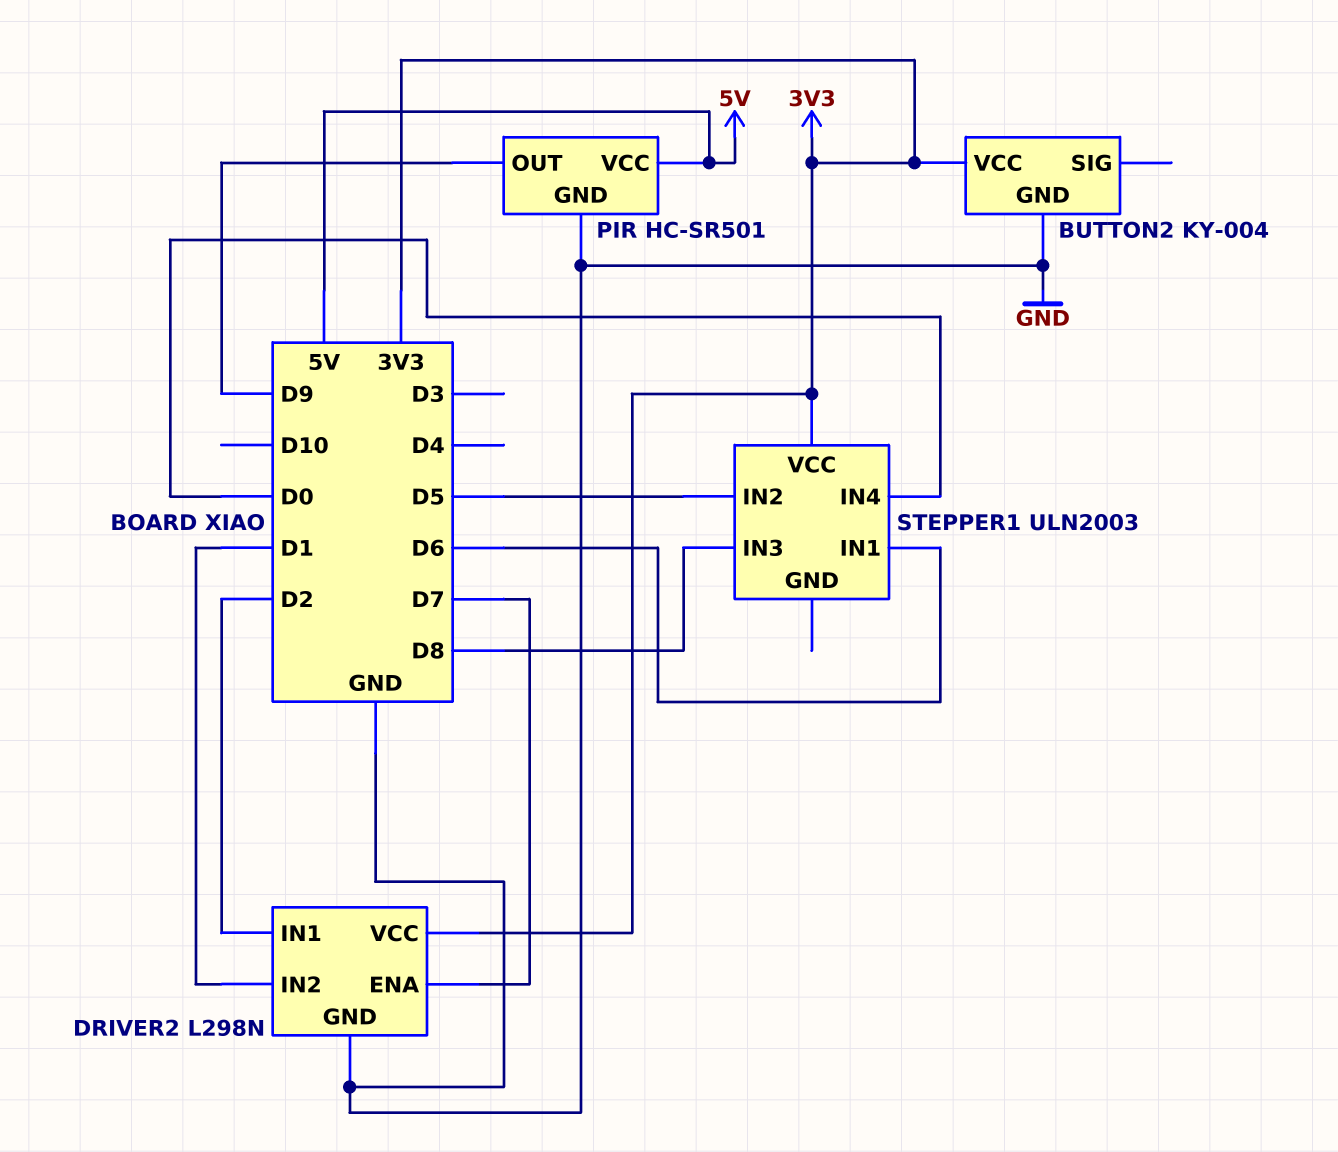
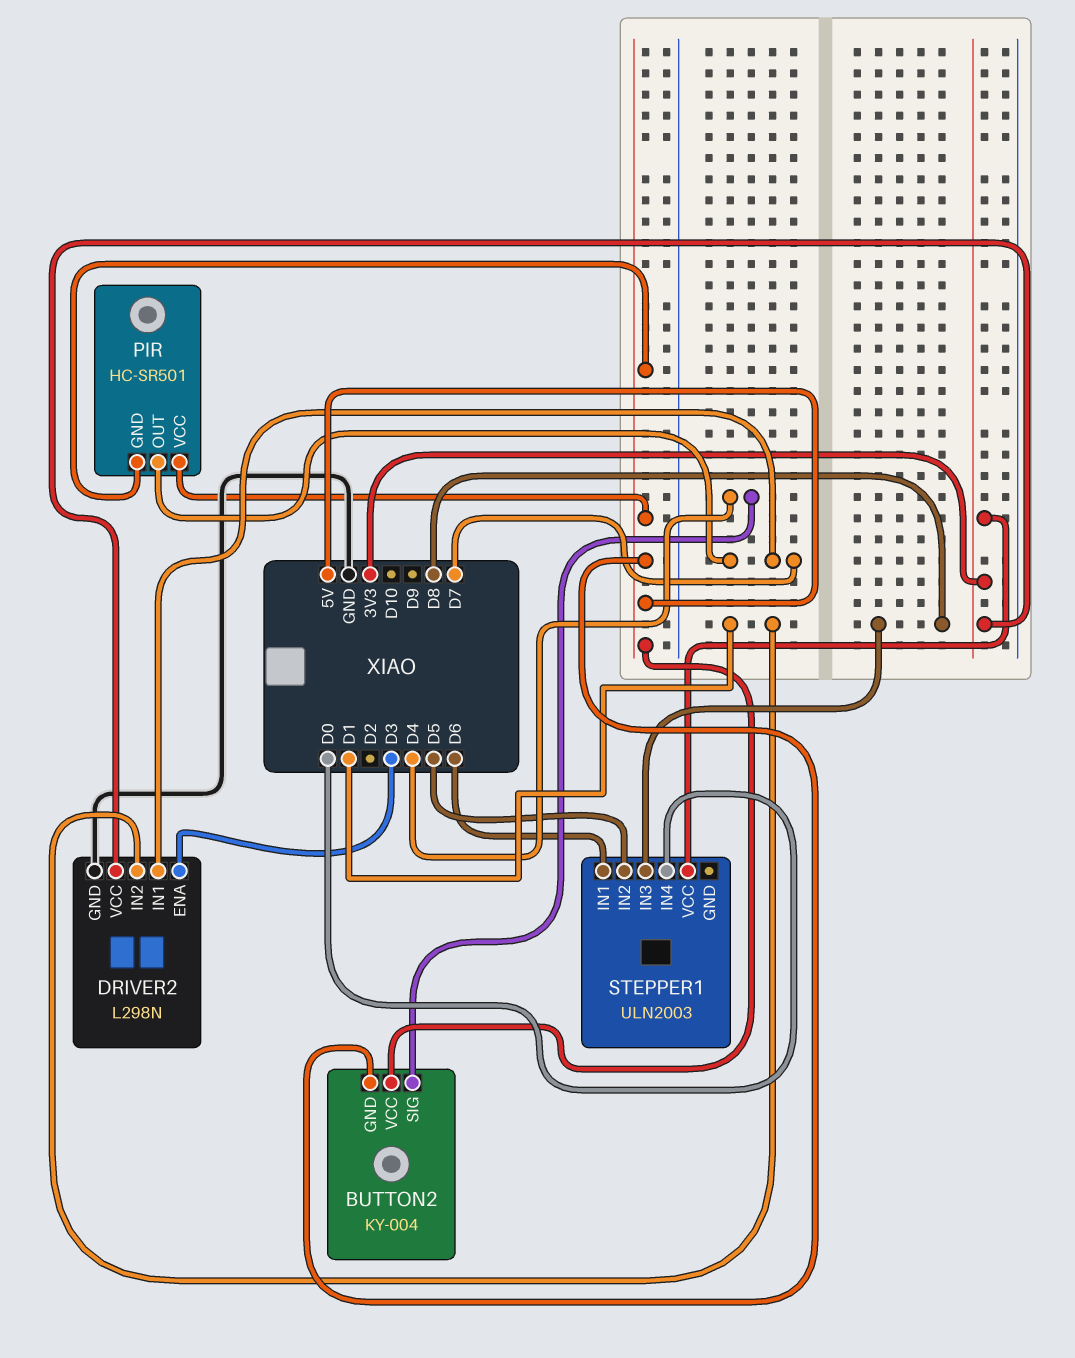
BUTTON2 pin GND: GND -> 5V
BUTTON2 pin SIG: none -> D4
BUTTON2 pin VCC: 3V3 -> 5V
DRIVER2 pin ENA: D7 -> D3
DRIVER2 pin IN1: D2 -> D7
PIR pin GND: GND -> 5V
PIR pin OUT: D9 -> D7

